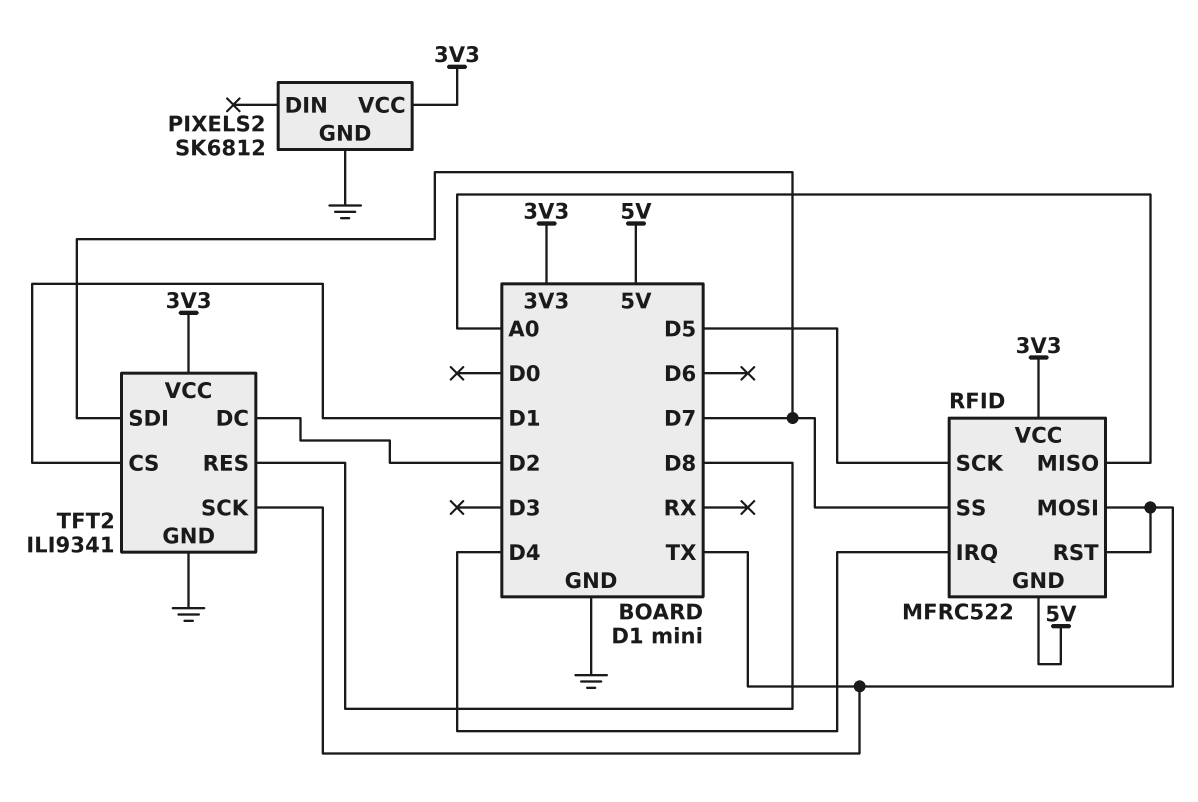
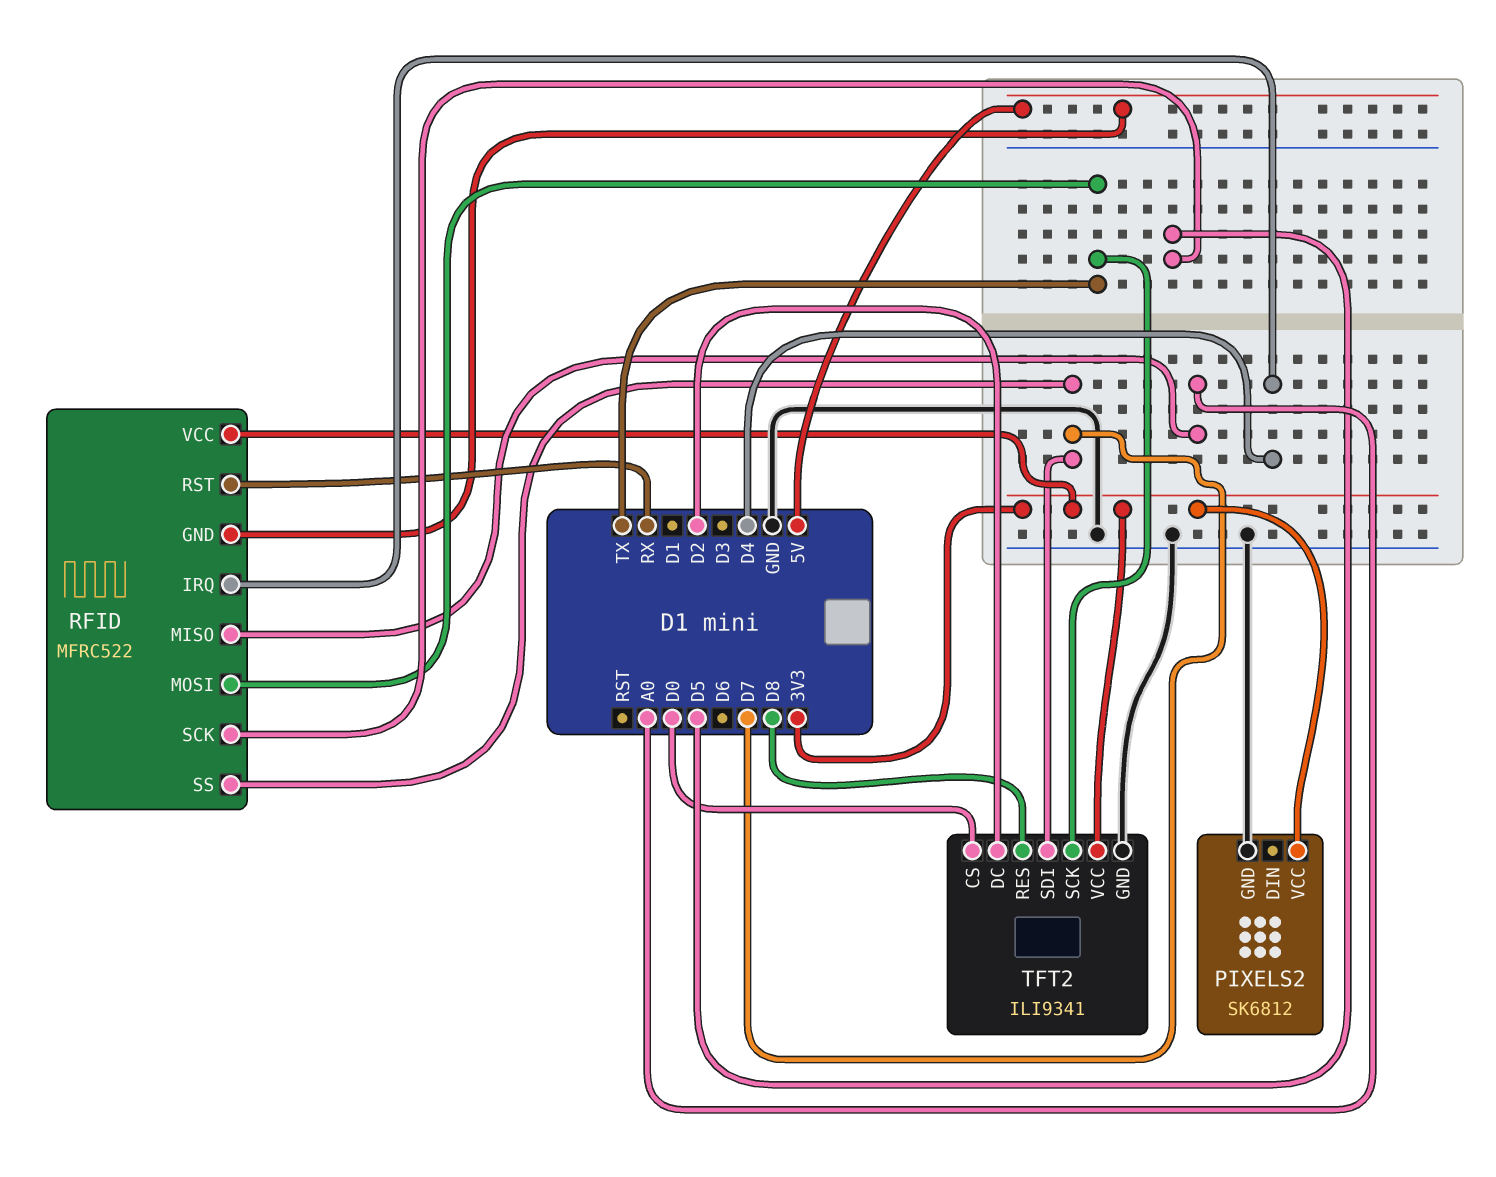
RFID pin RST: TX -> RX
TFT2 pin CS: D1 -> D0

